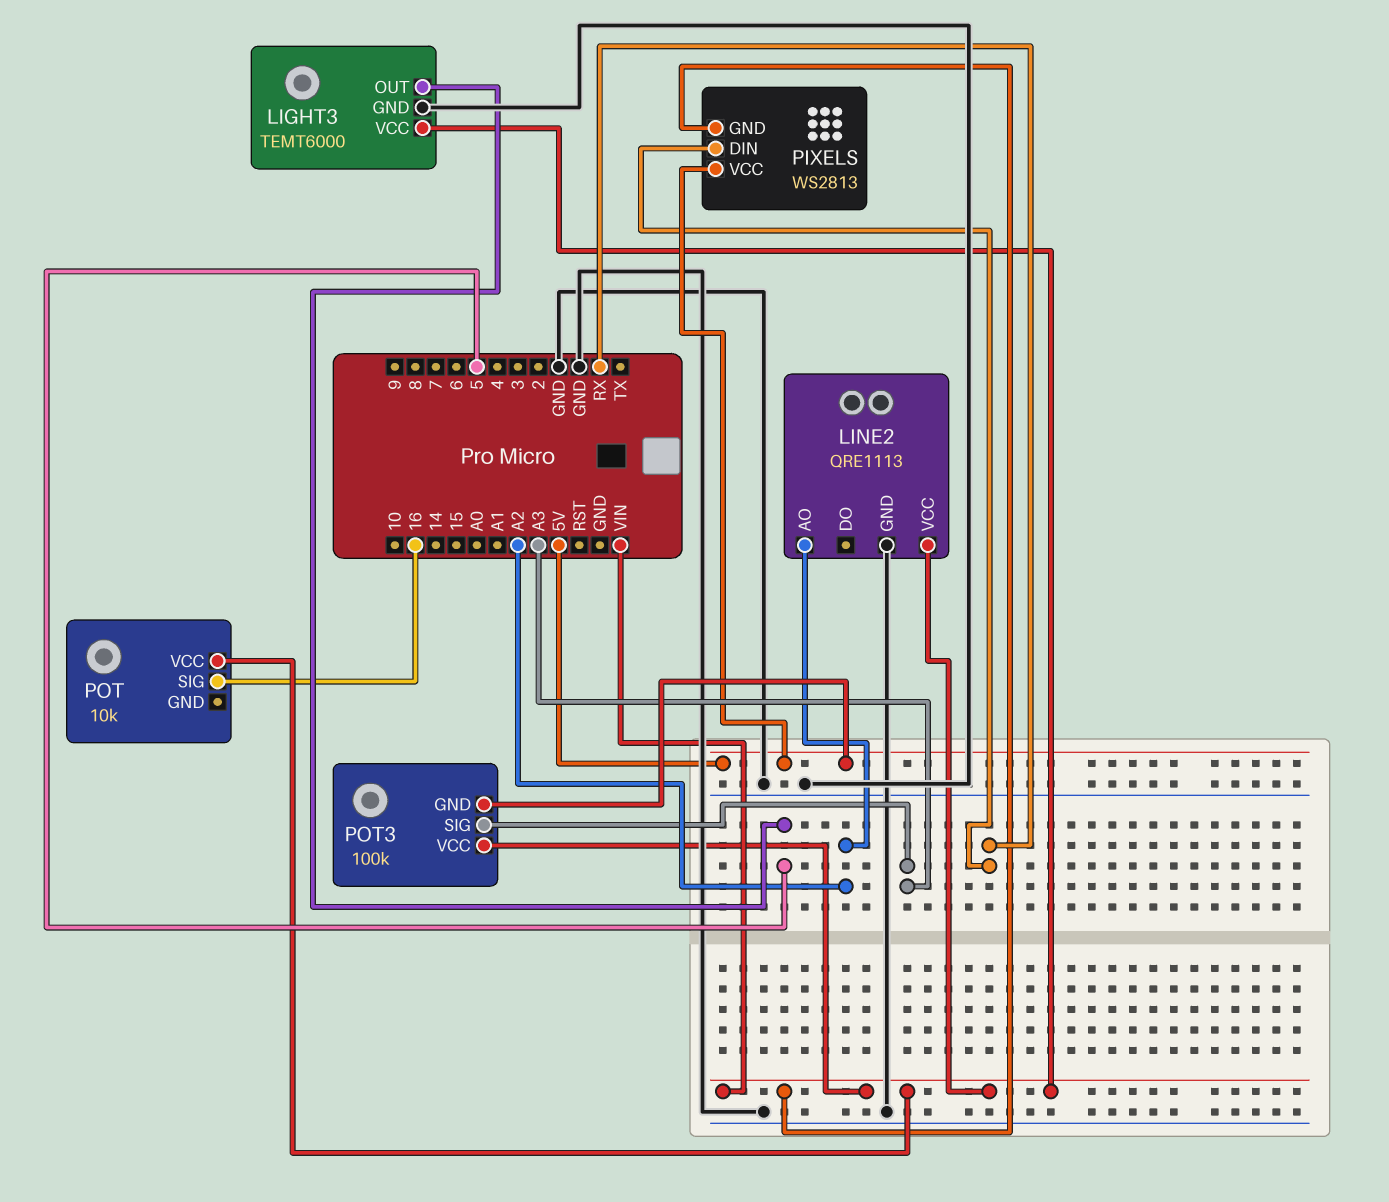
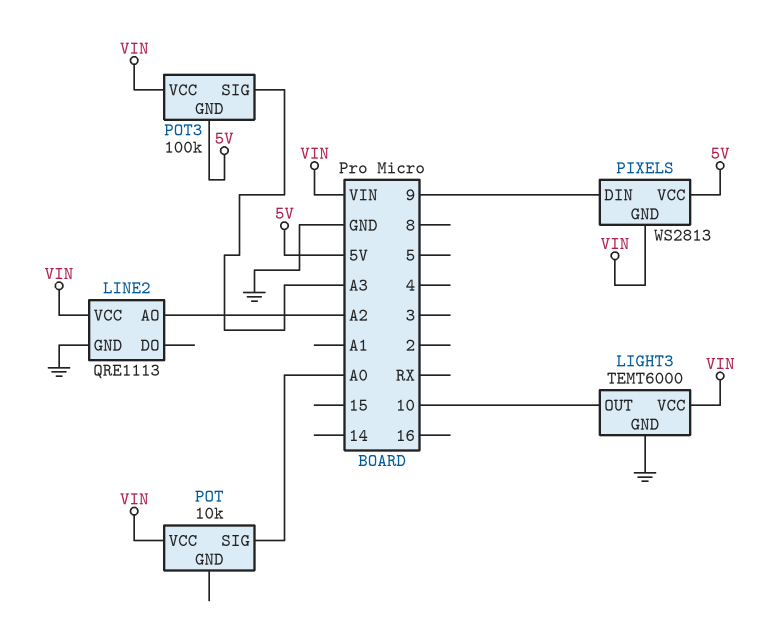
LIGHT3 pin OUT: 5 -> 10
PIXELS pin DIN: RX -> 9
POT pin SIG: 16 -> A0

